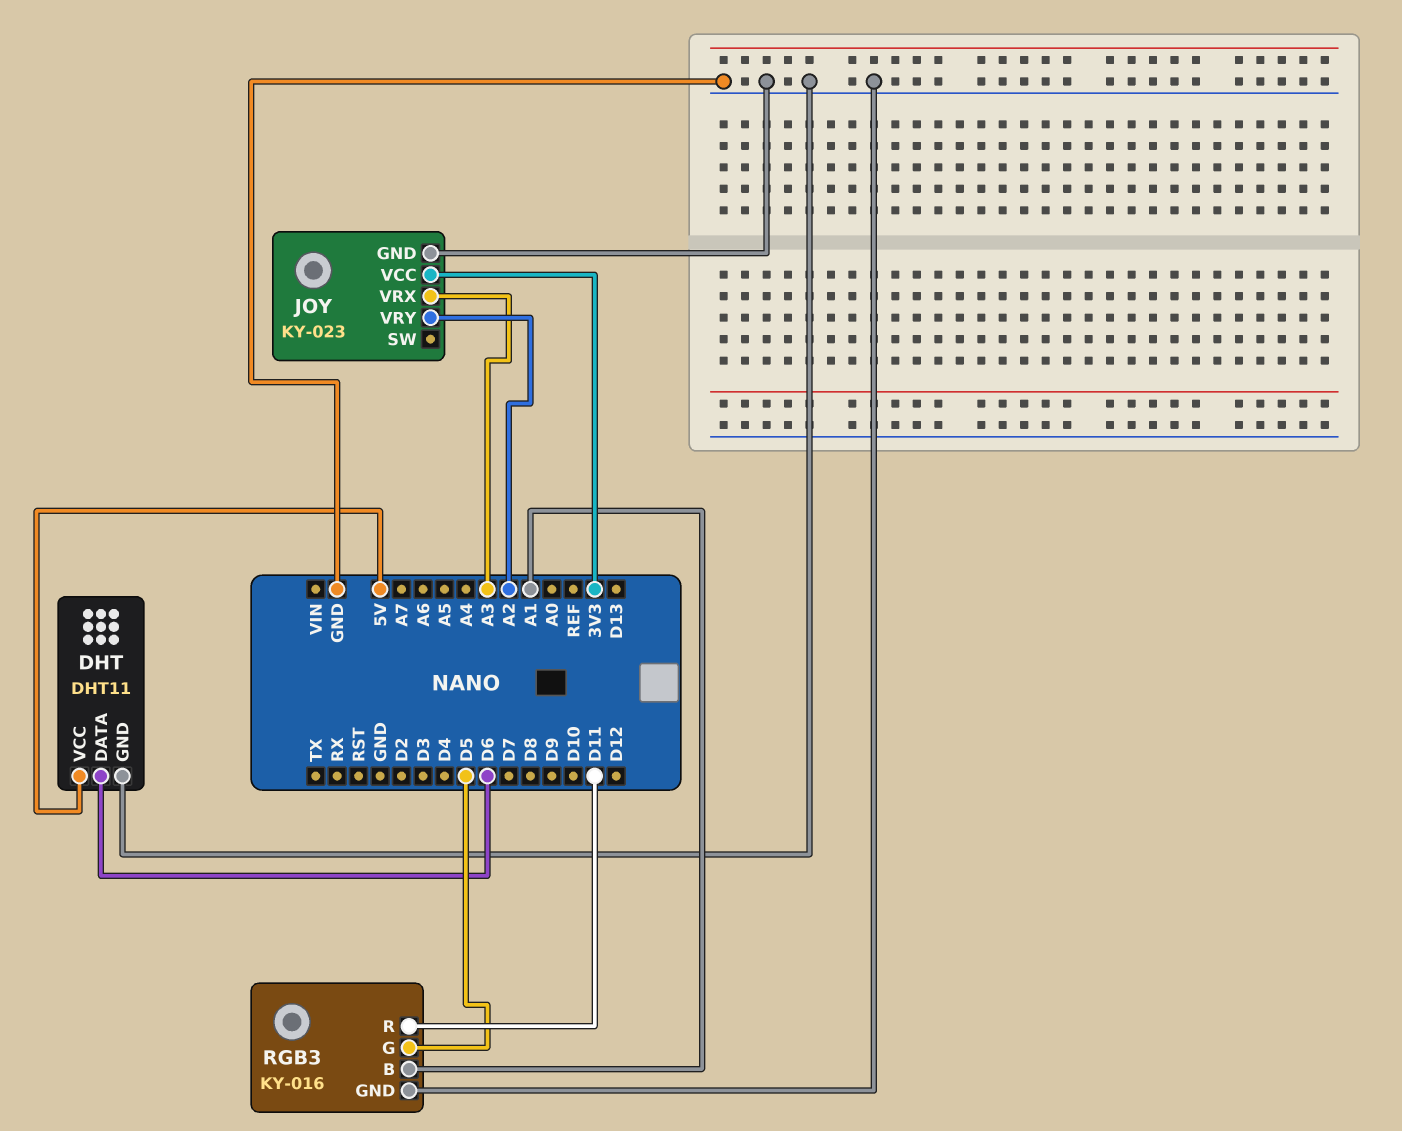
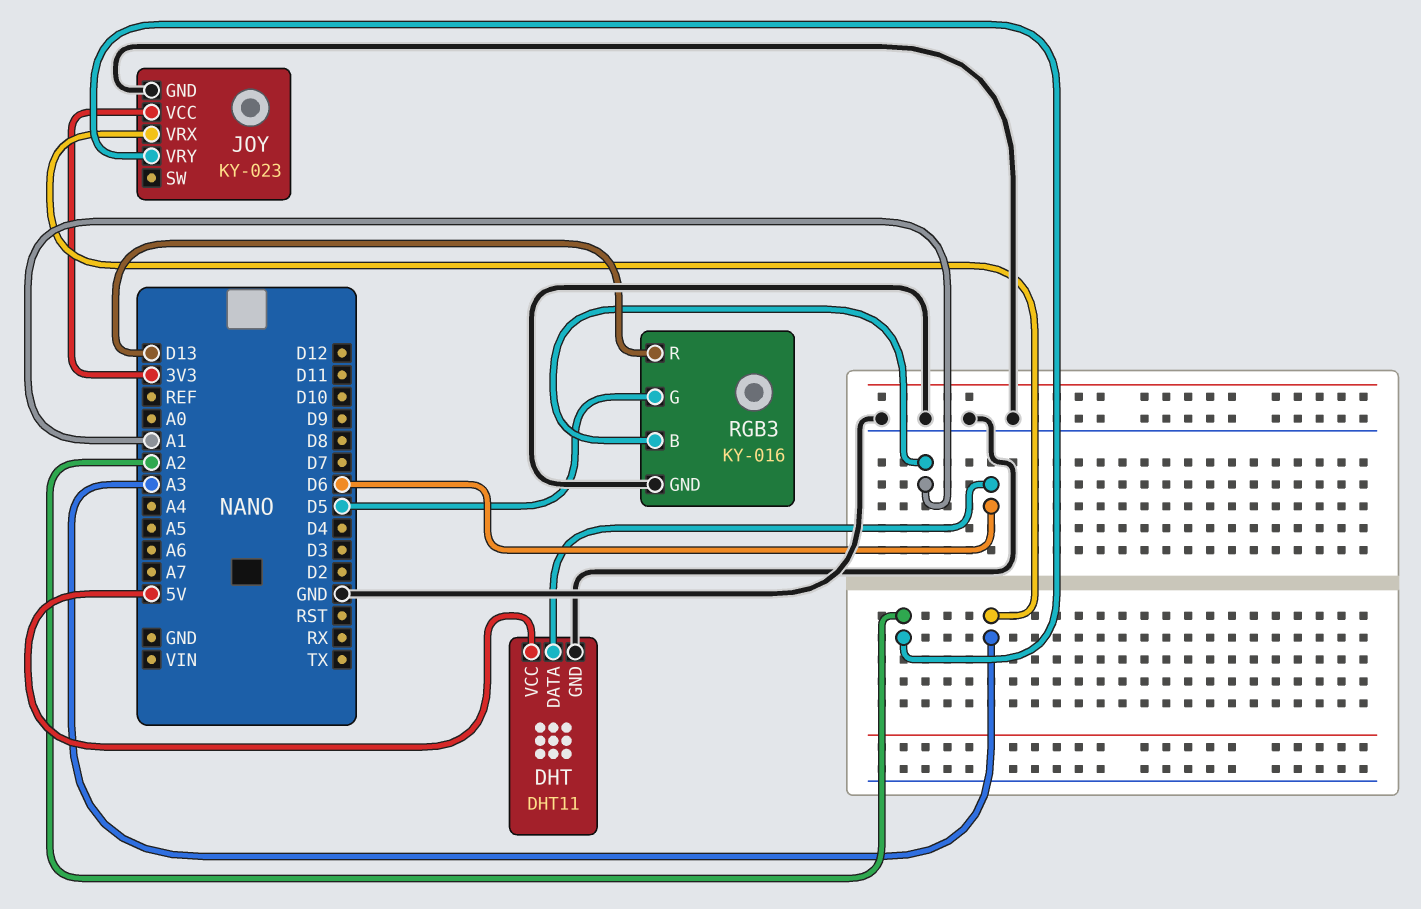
RGB3 pin R: D11 -> D13

